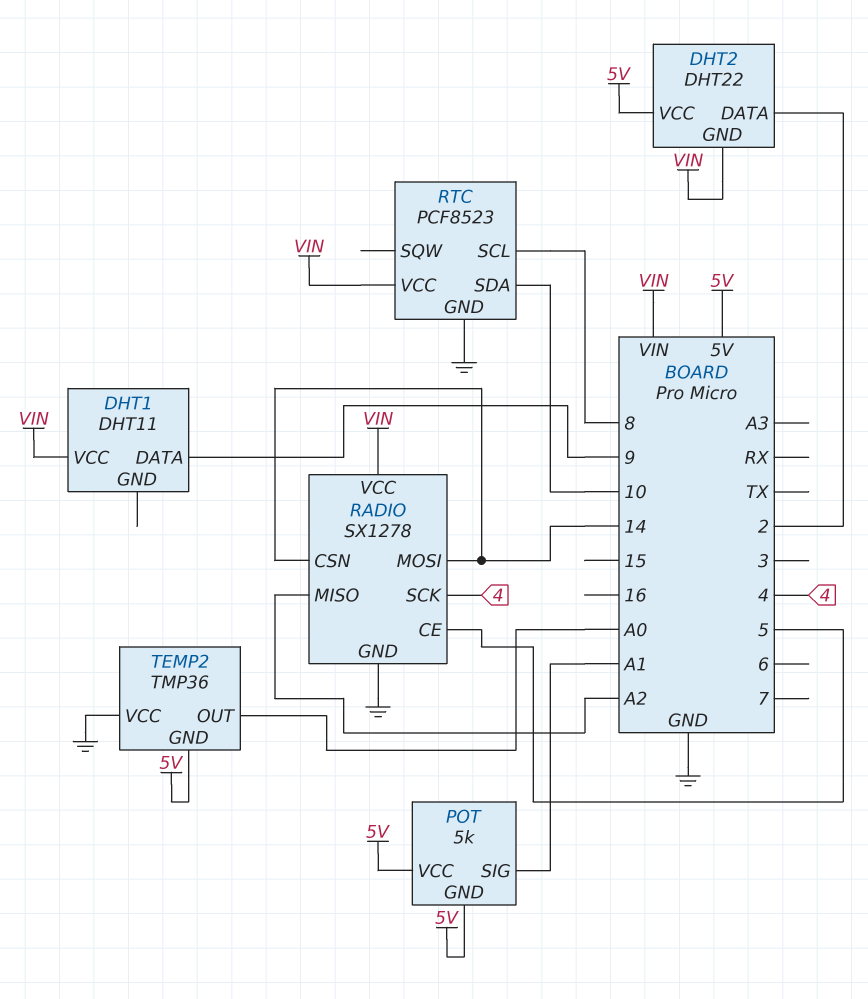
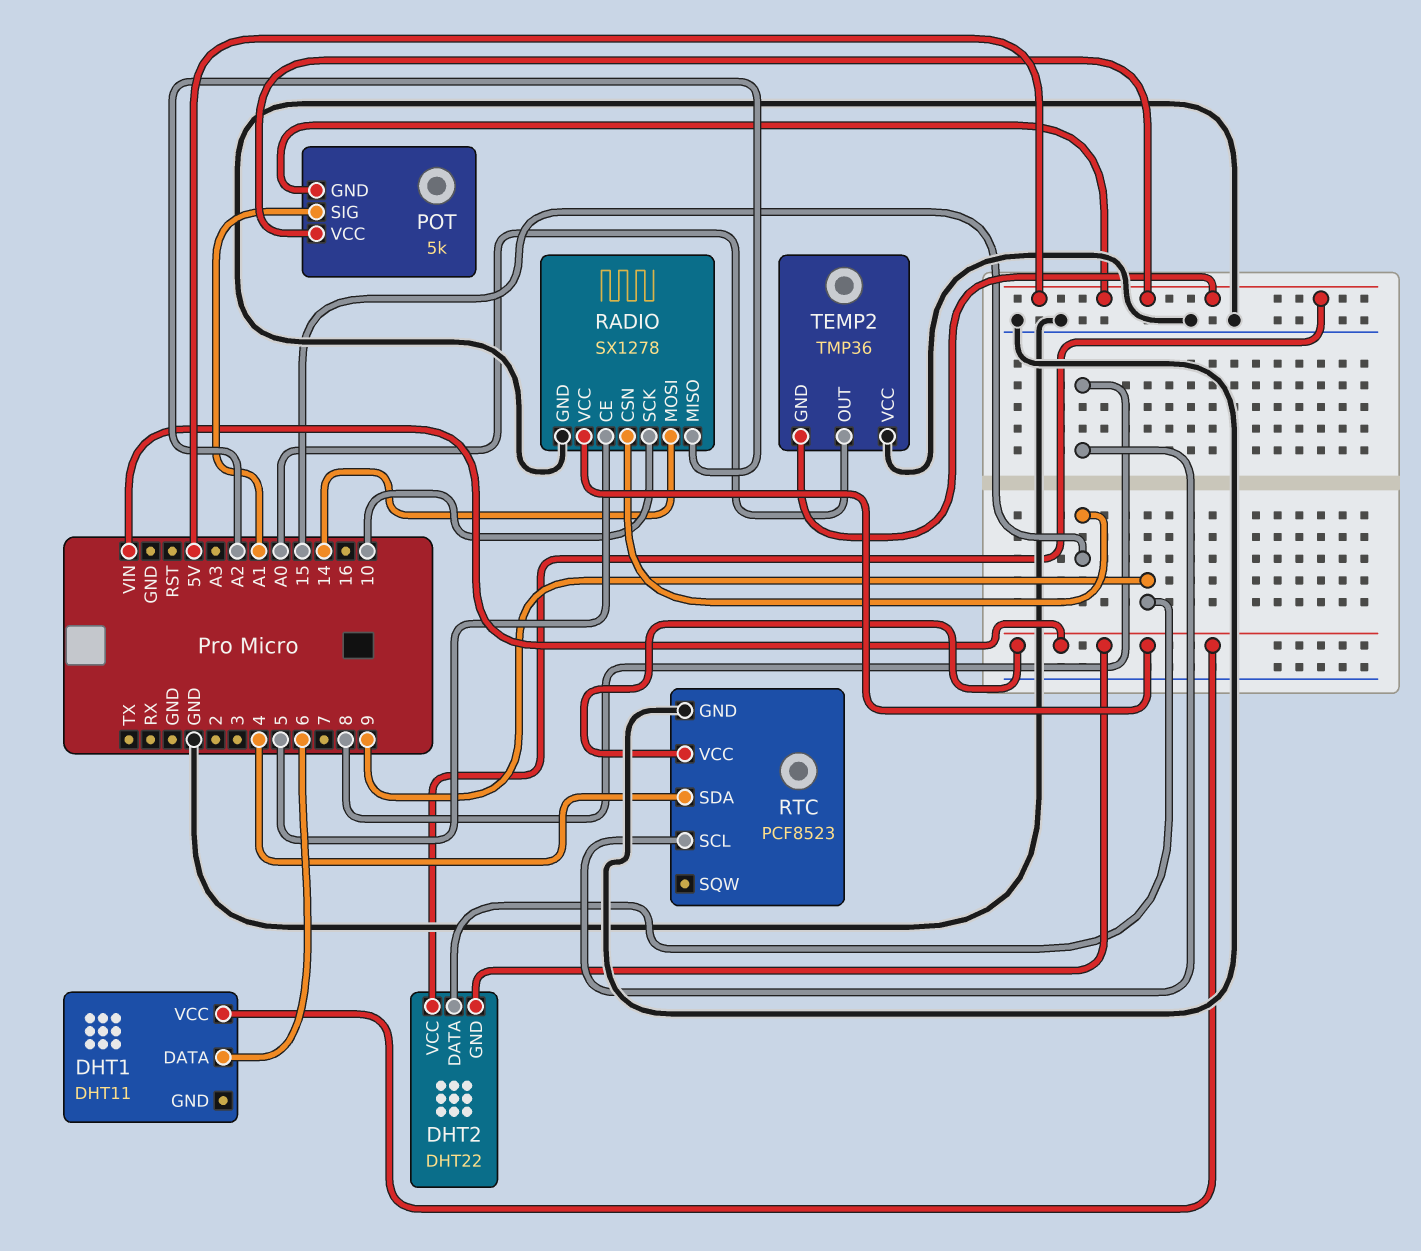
DHT1 pin DATA: 9 -> 6
DHT2 pin DATA: 2 -> 9
RADIO pin CSN: 14 -> 15
RADIO pin SCK: 4 -> 10
RTC pin SDA: 10 -> 4

